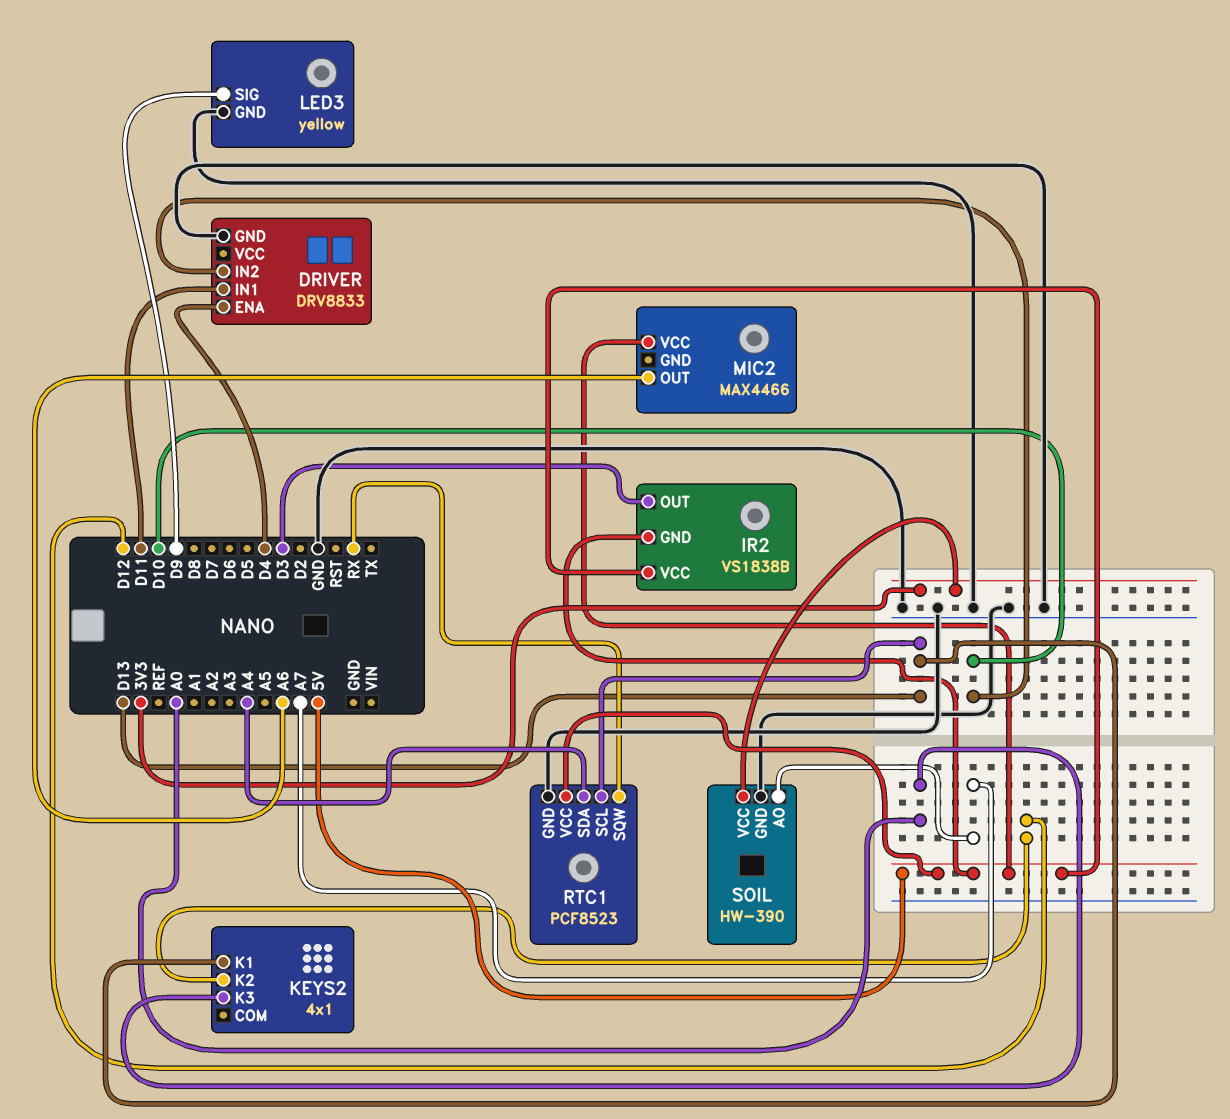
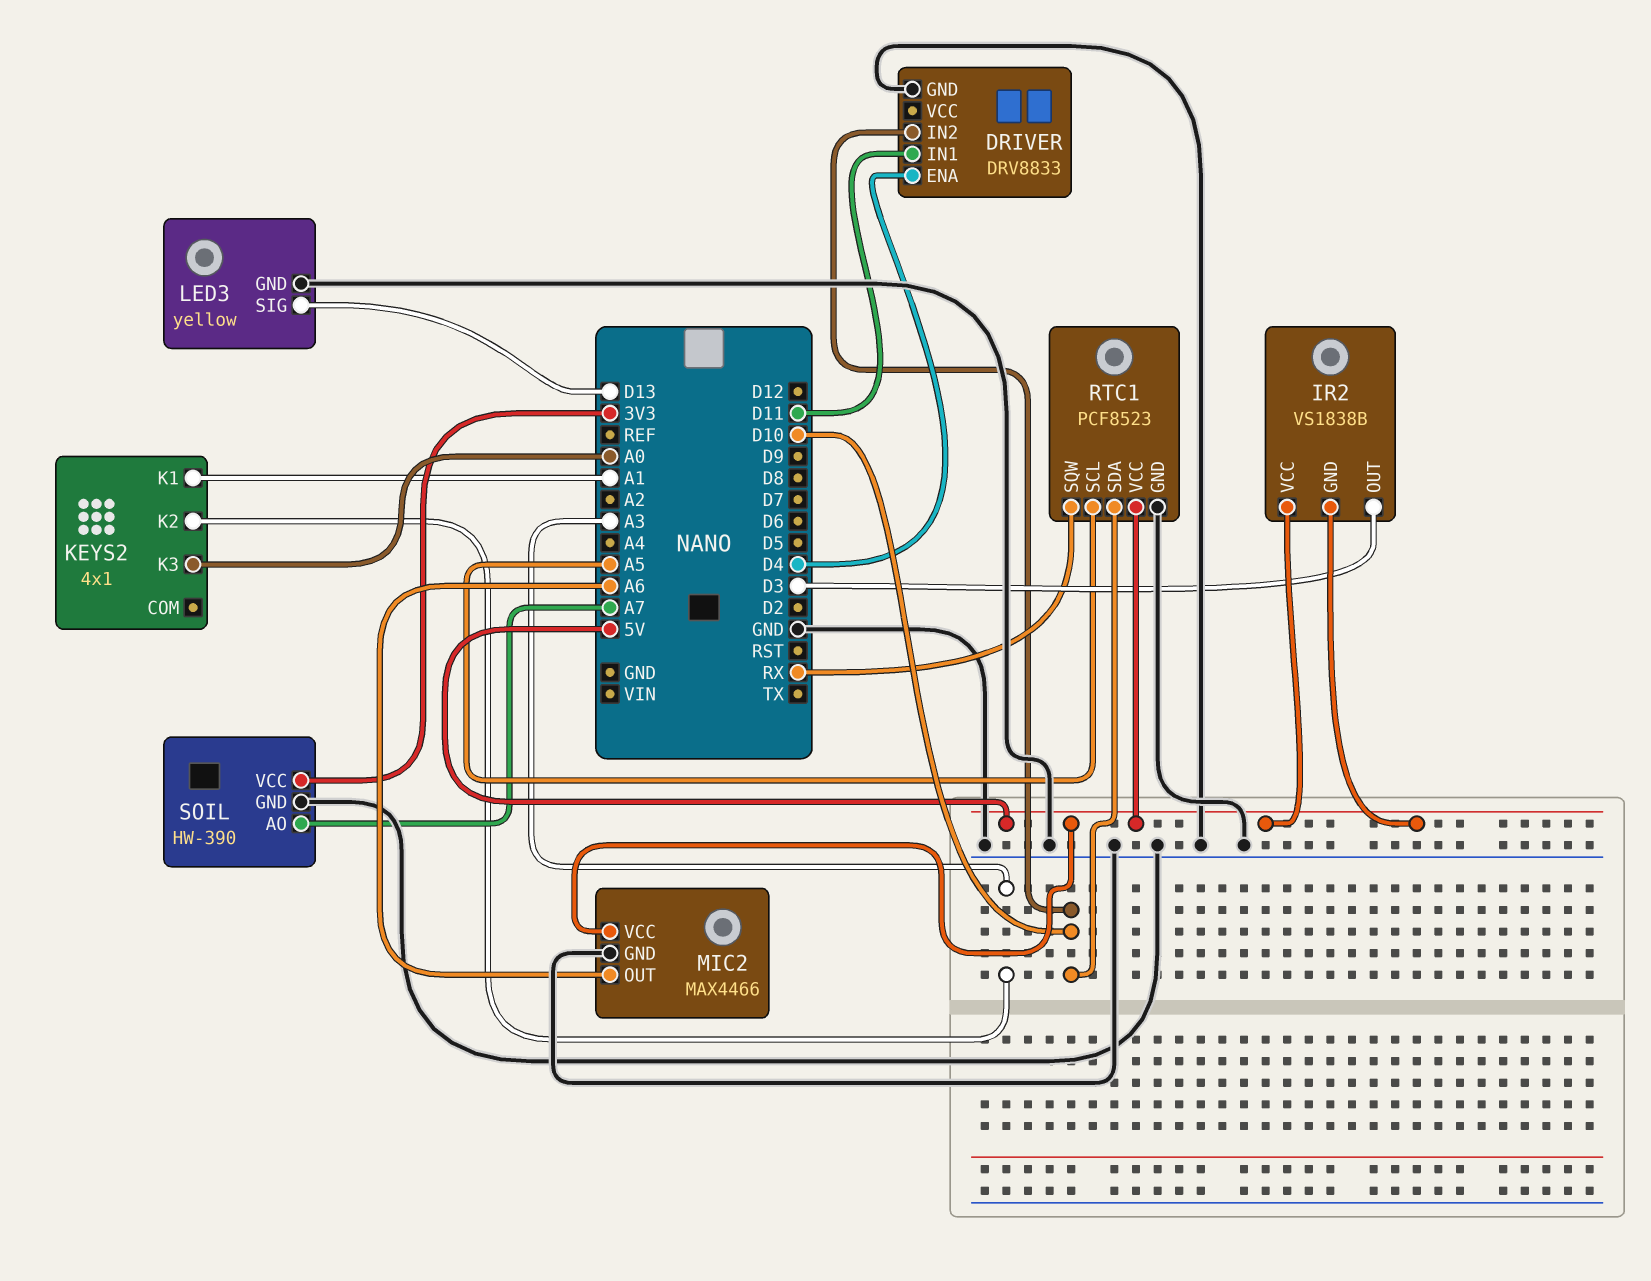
KEYS2 pin K1: D13 -> A1
KEYS2 pin K2: D12 -> A3
LED3 pin SIG: D9 -> D13
MIC2 pin GND: none -> GND
RTC1 pin SCL: D13 -> A5
RTC1 pin SDA: A4 -> D10

